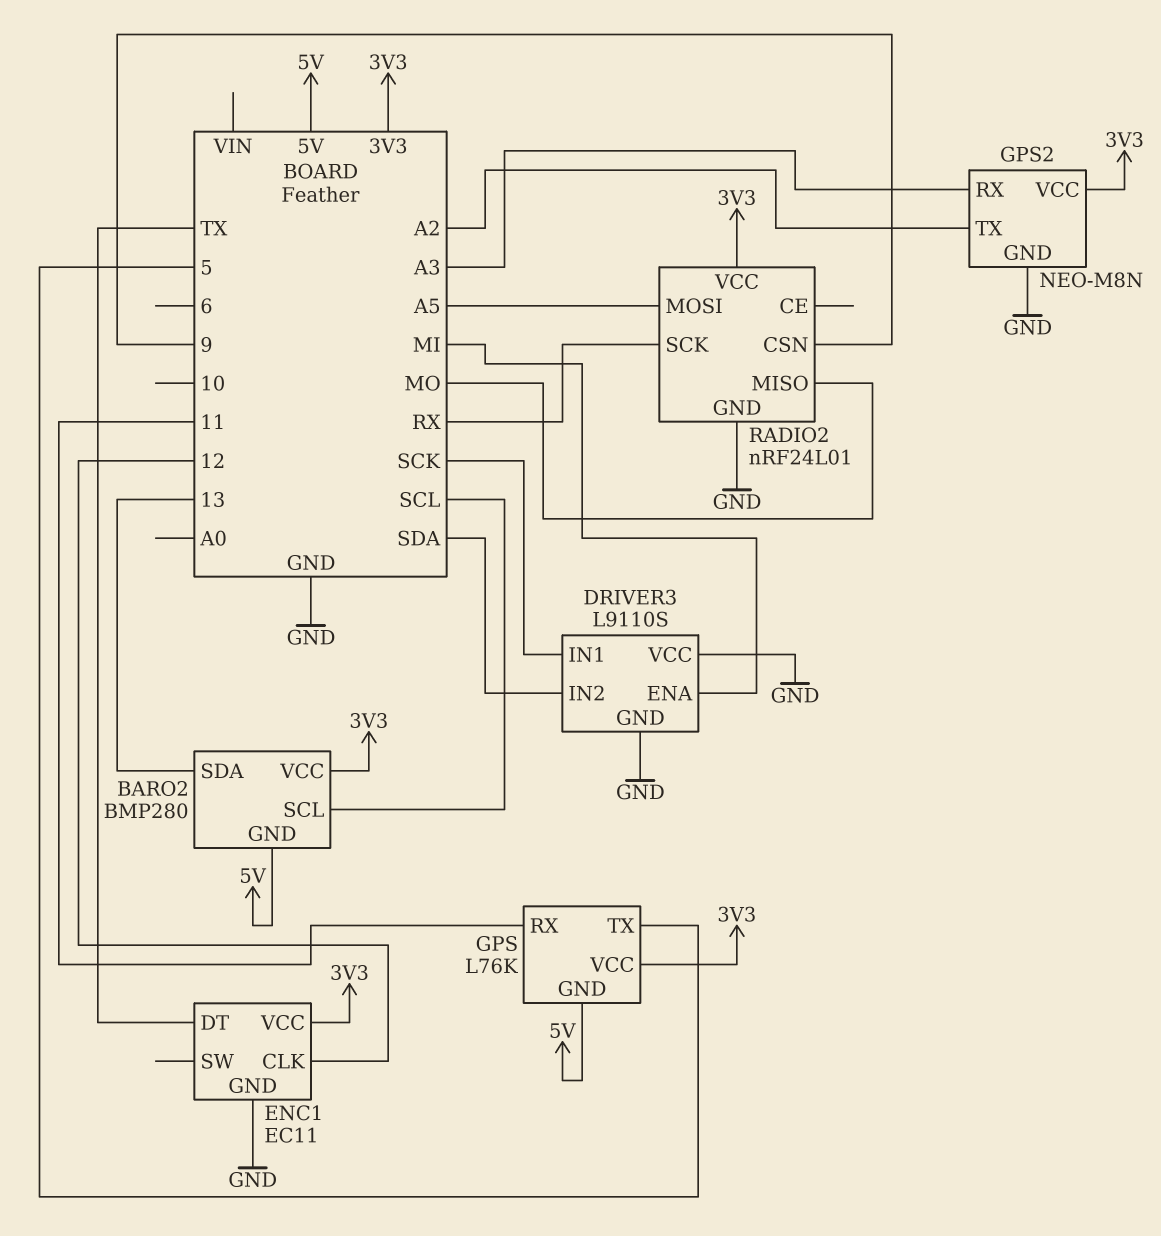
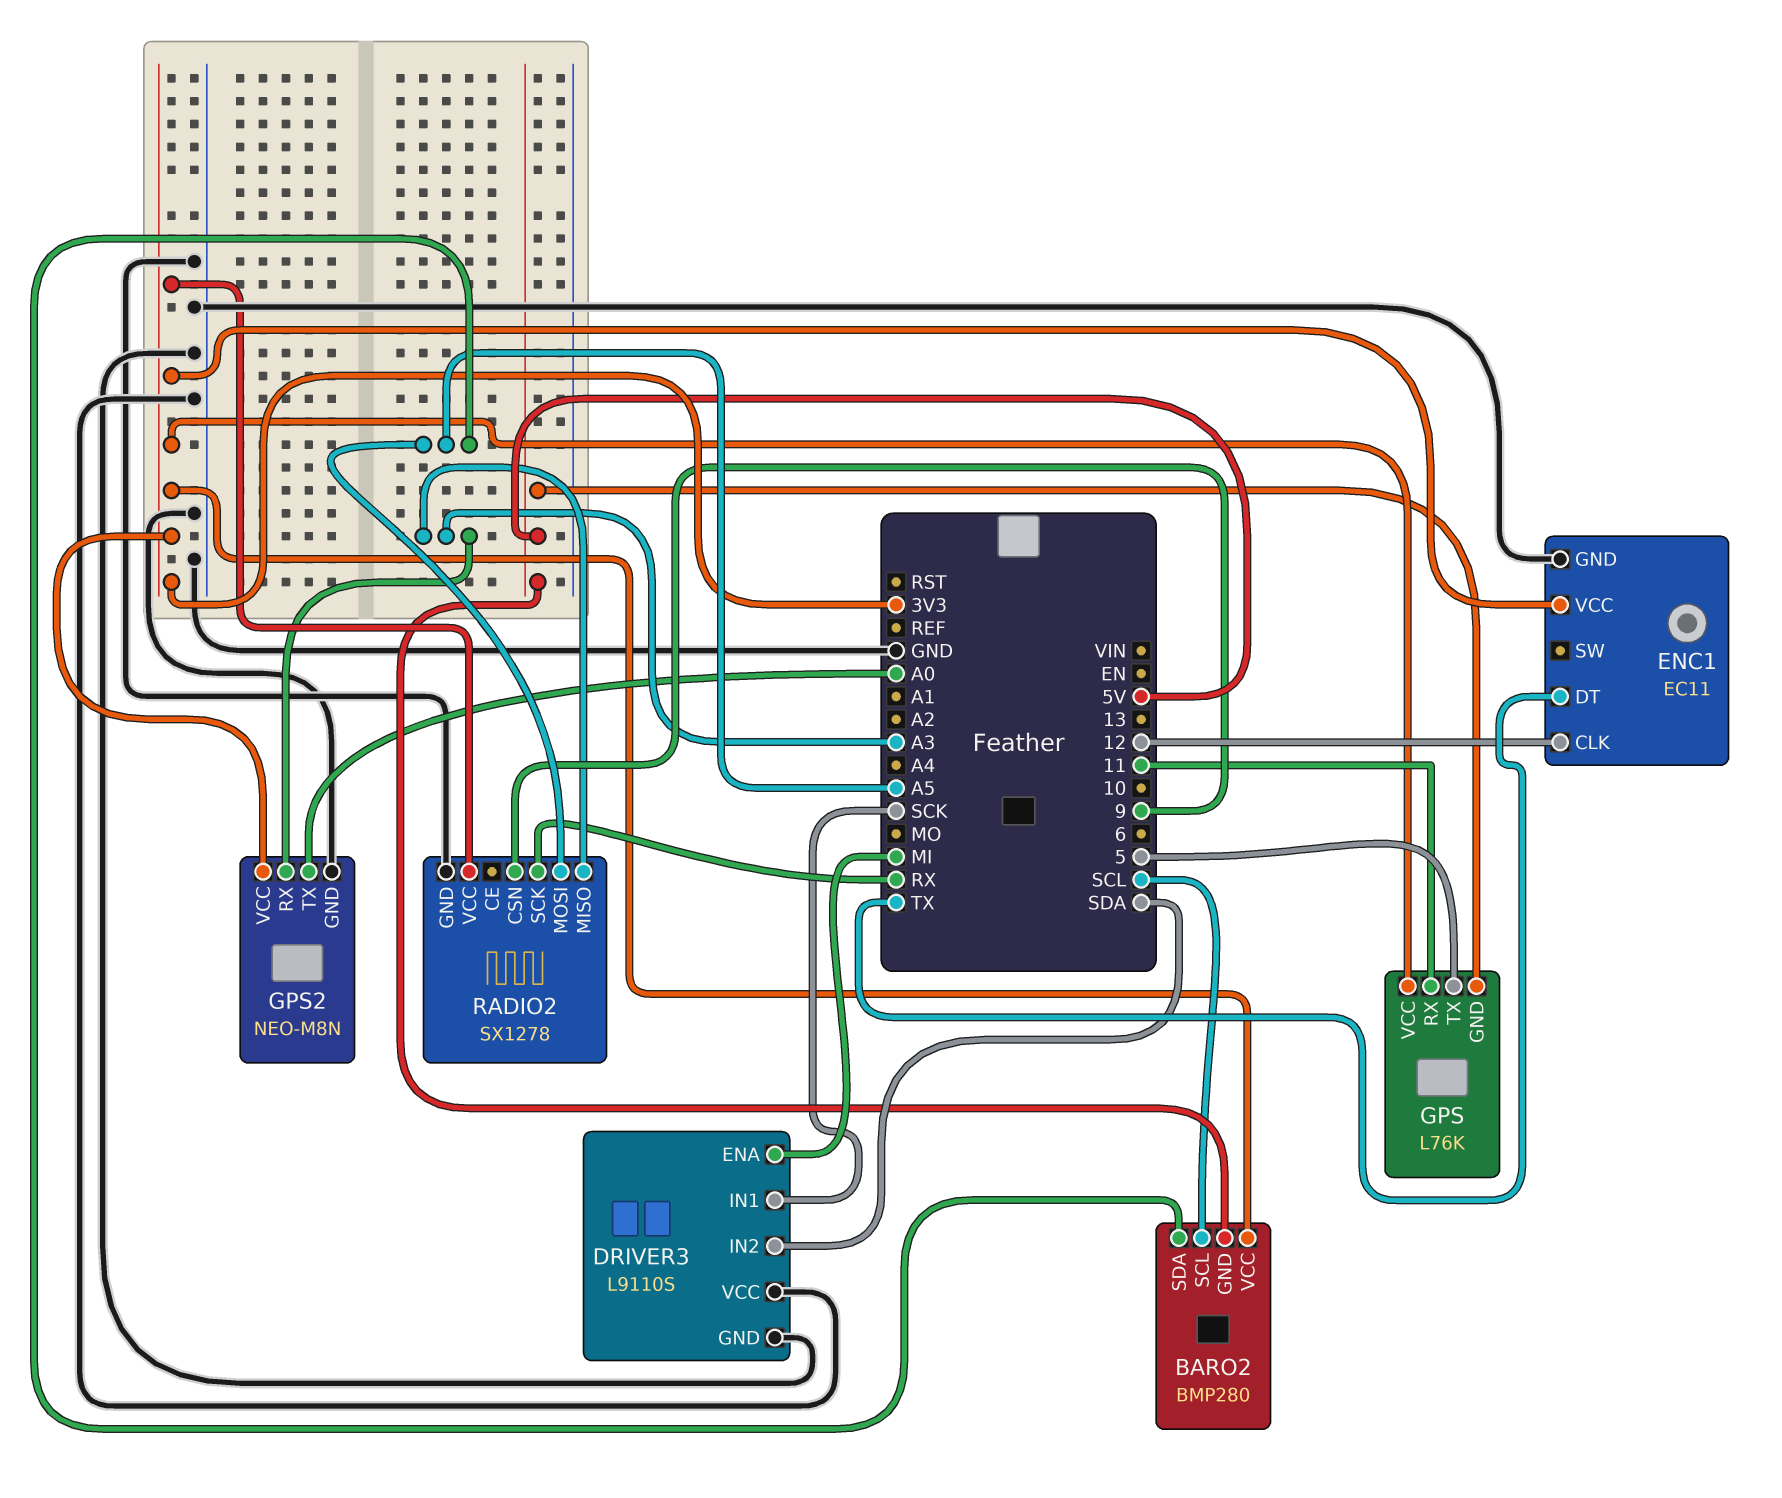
BARO2 pin SDA: 13 -> A5
GPS2 pin TX: A2 -> A0
RADIO2: nRF24L01 -> SX1278
RADIO2 pin MISO: MO -> A3

